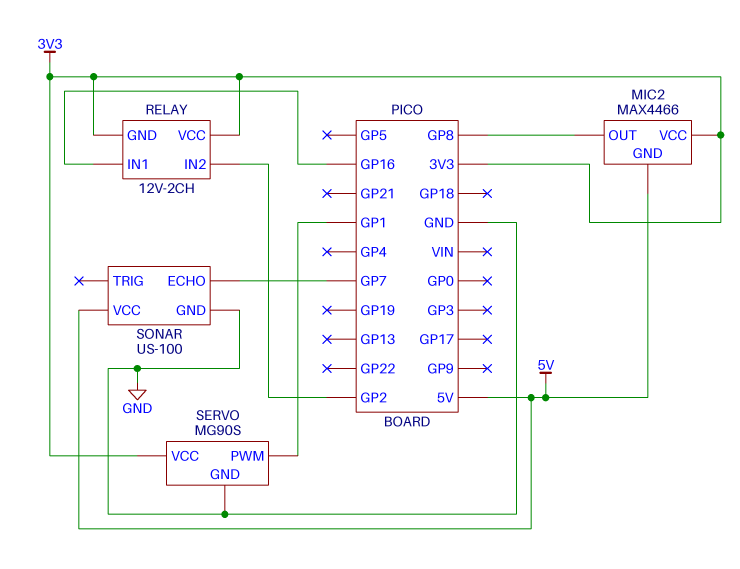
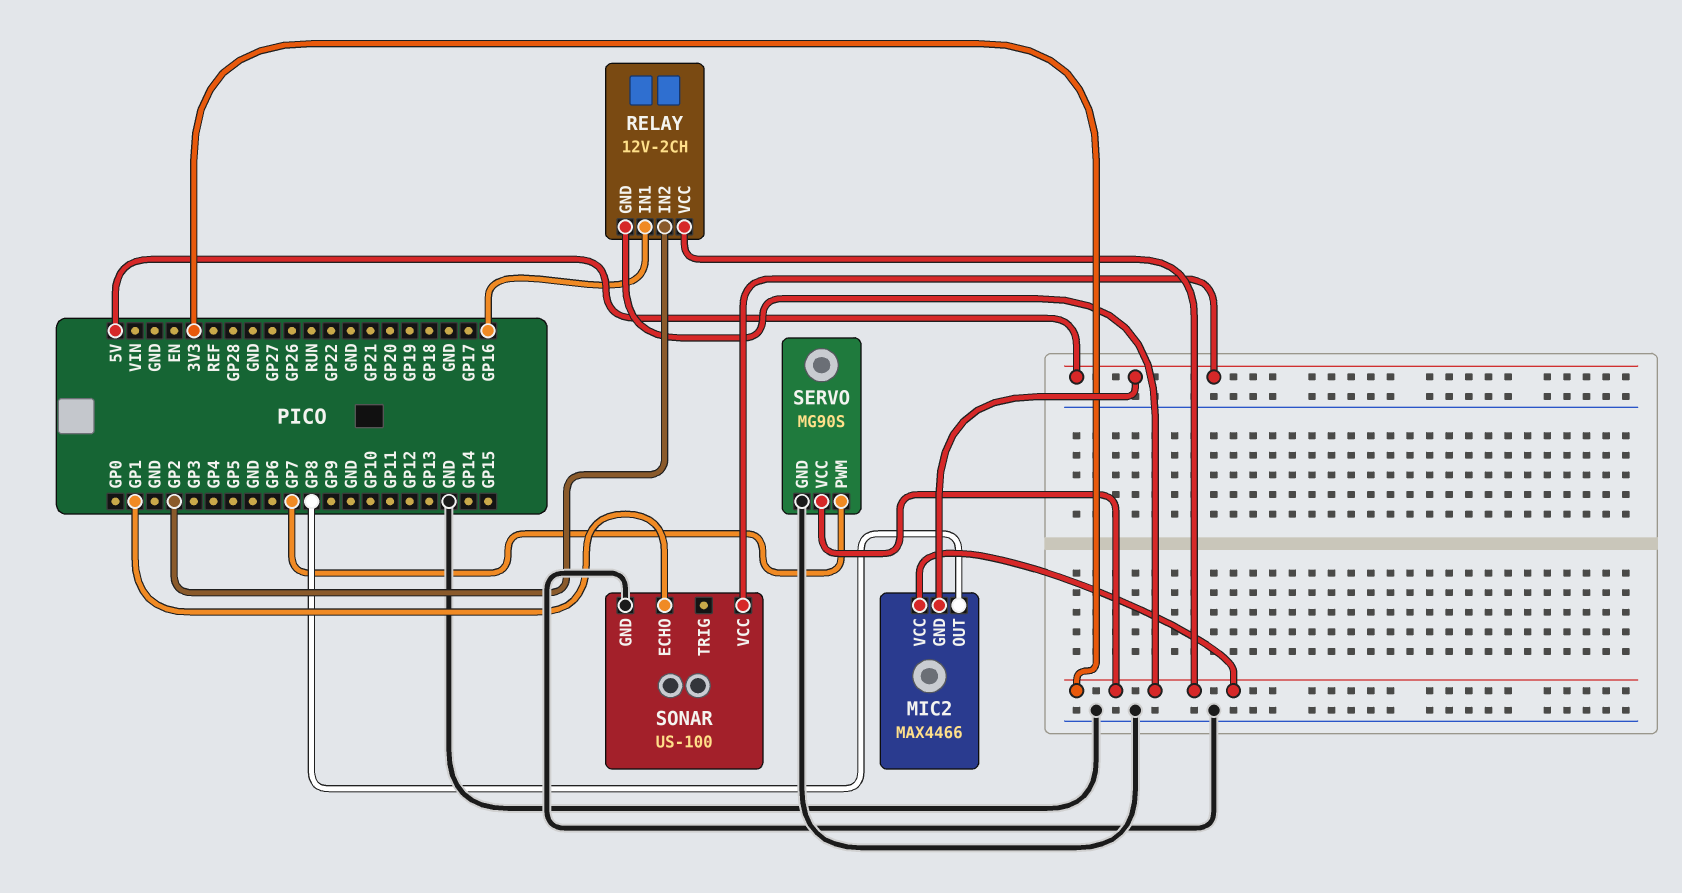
SERVO pin PWM: GP1 -> GP7
SONAR pin ECHO: GP7 -> GP1

